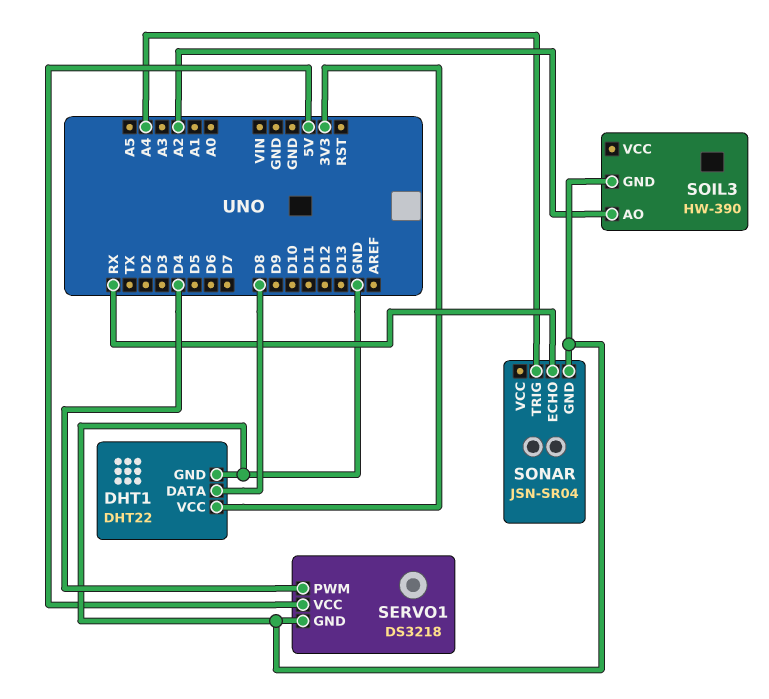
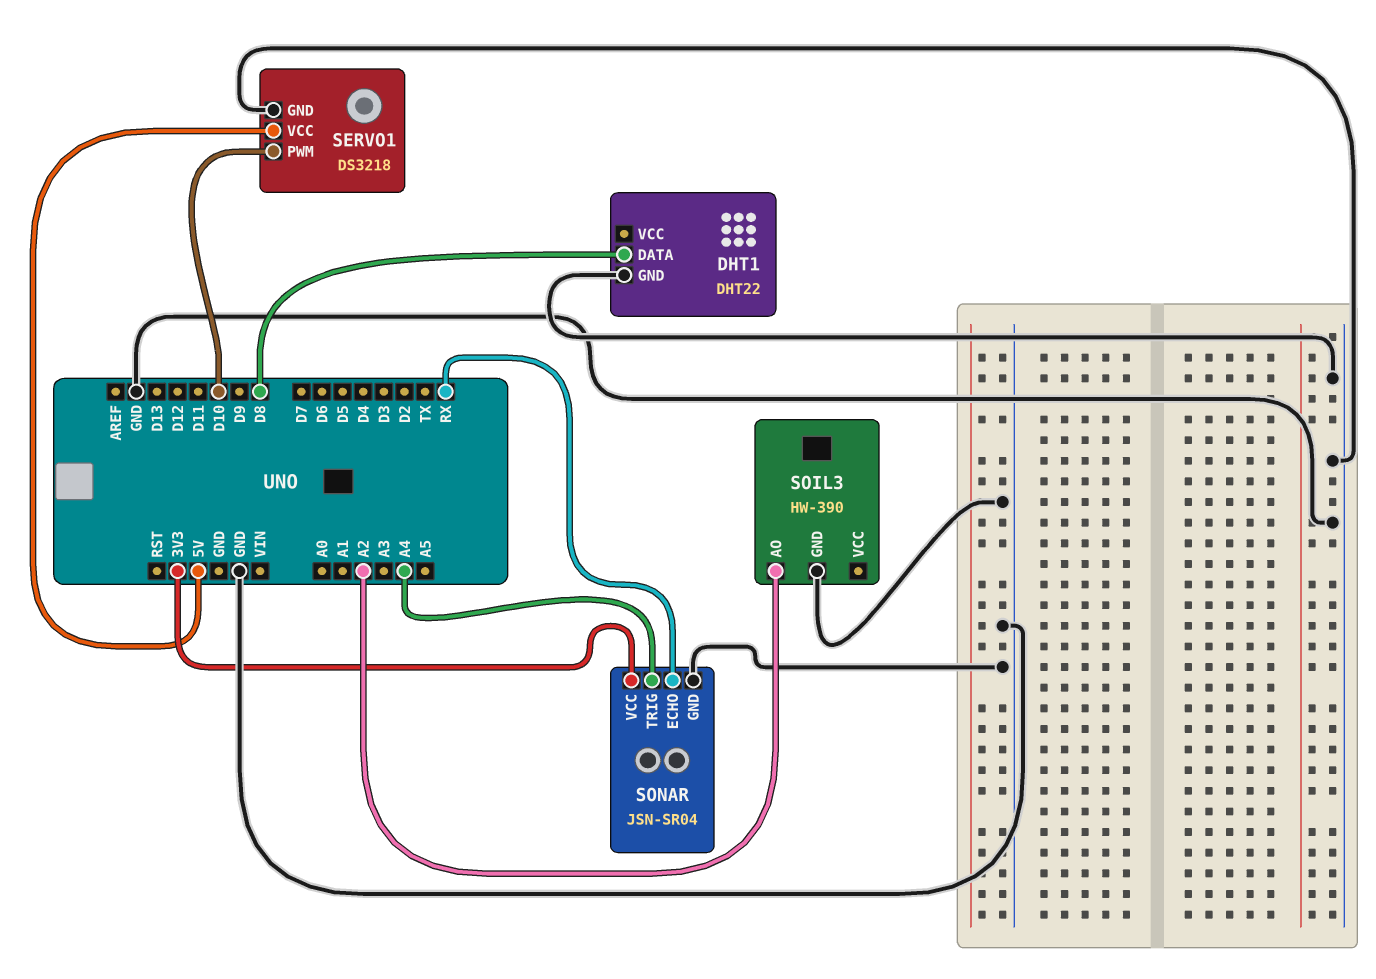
DHT1 pin VCC: 3V3 -> none
SERVO1 pin PWM: D4 -> D10
SONAR pin VCC: none -> 3V3

